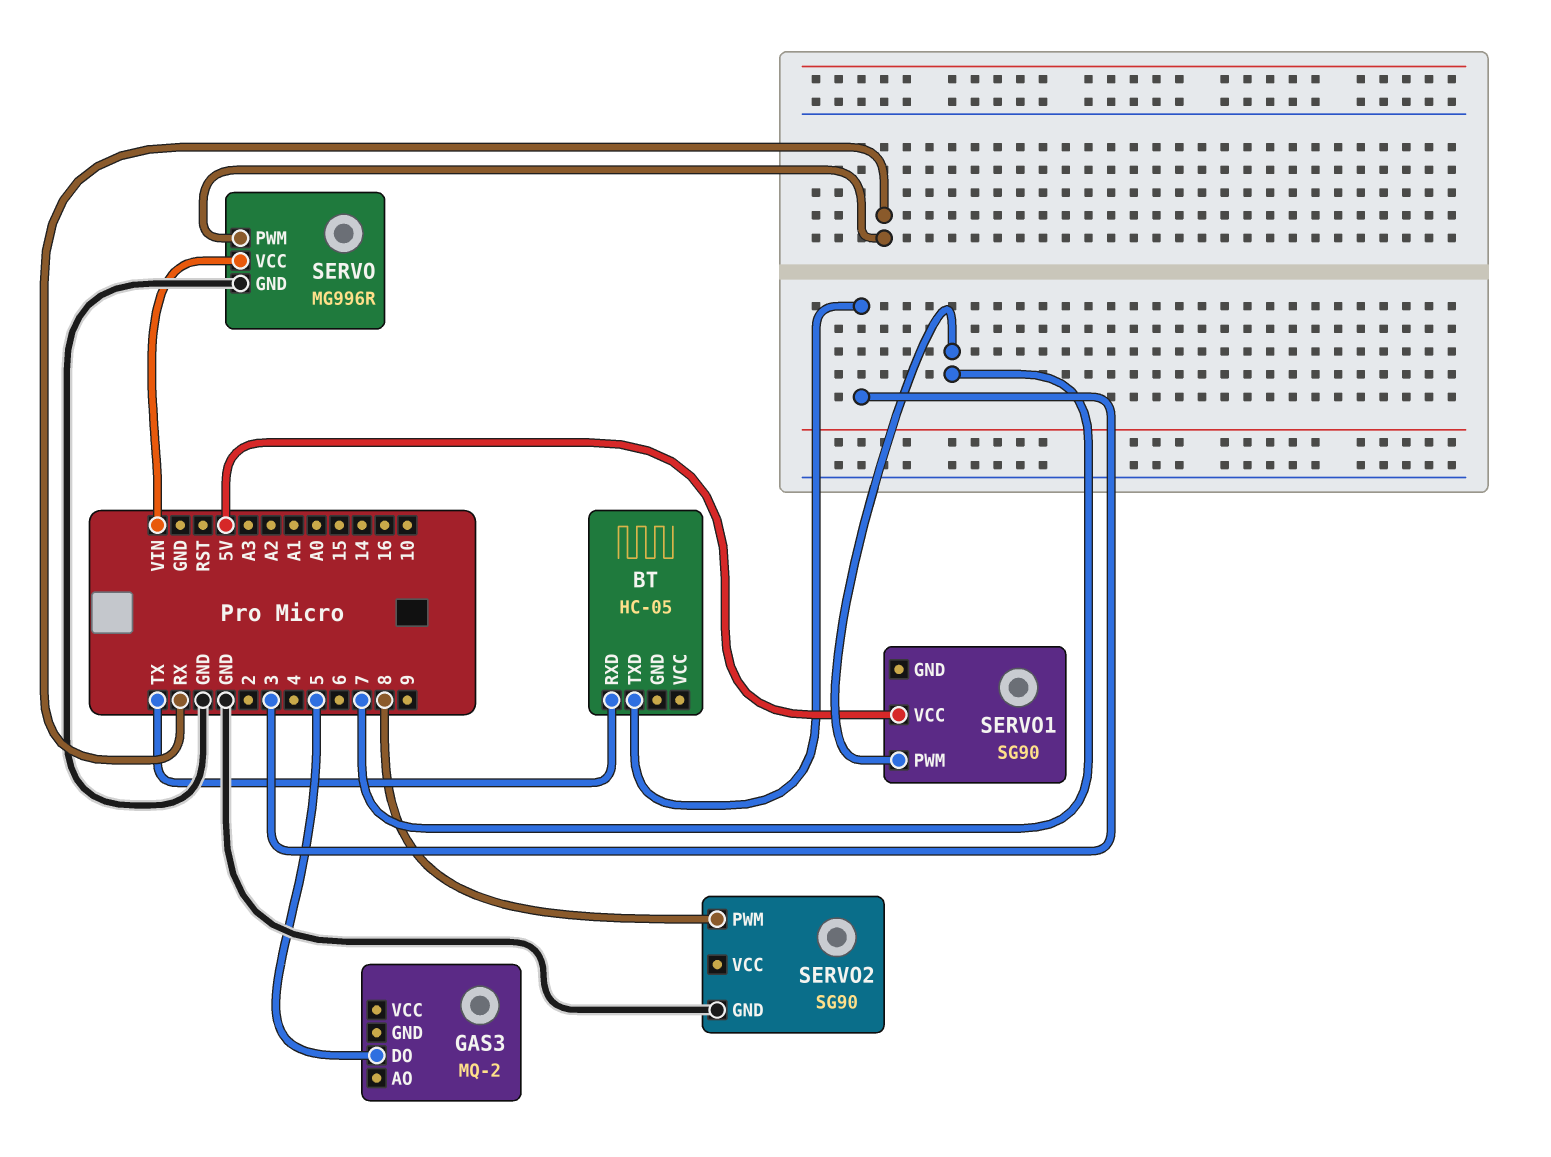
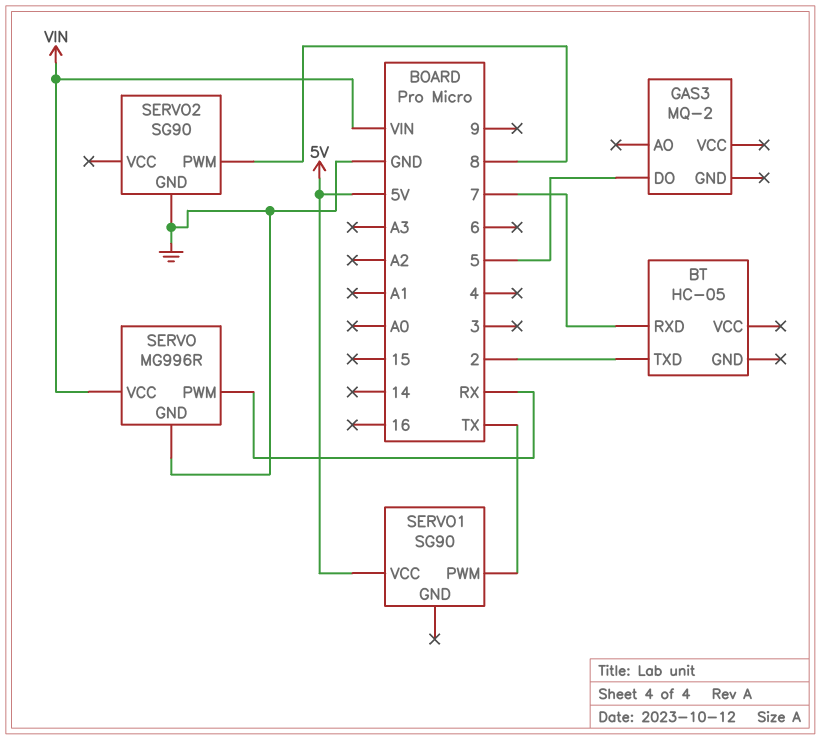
BT pin RXD: TX -> 7
BT pin TXD: 3 -> 2
SERVO1 pin PWM: 7 -> TX

